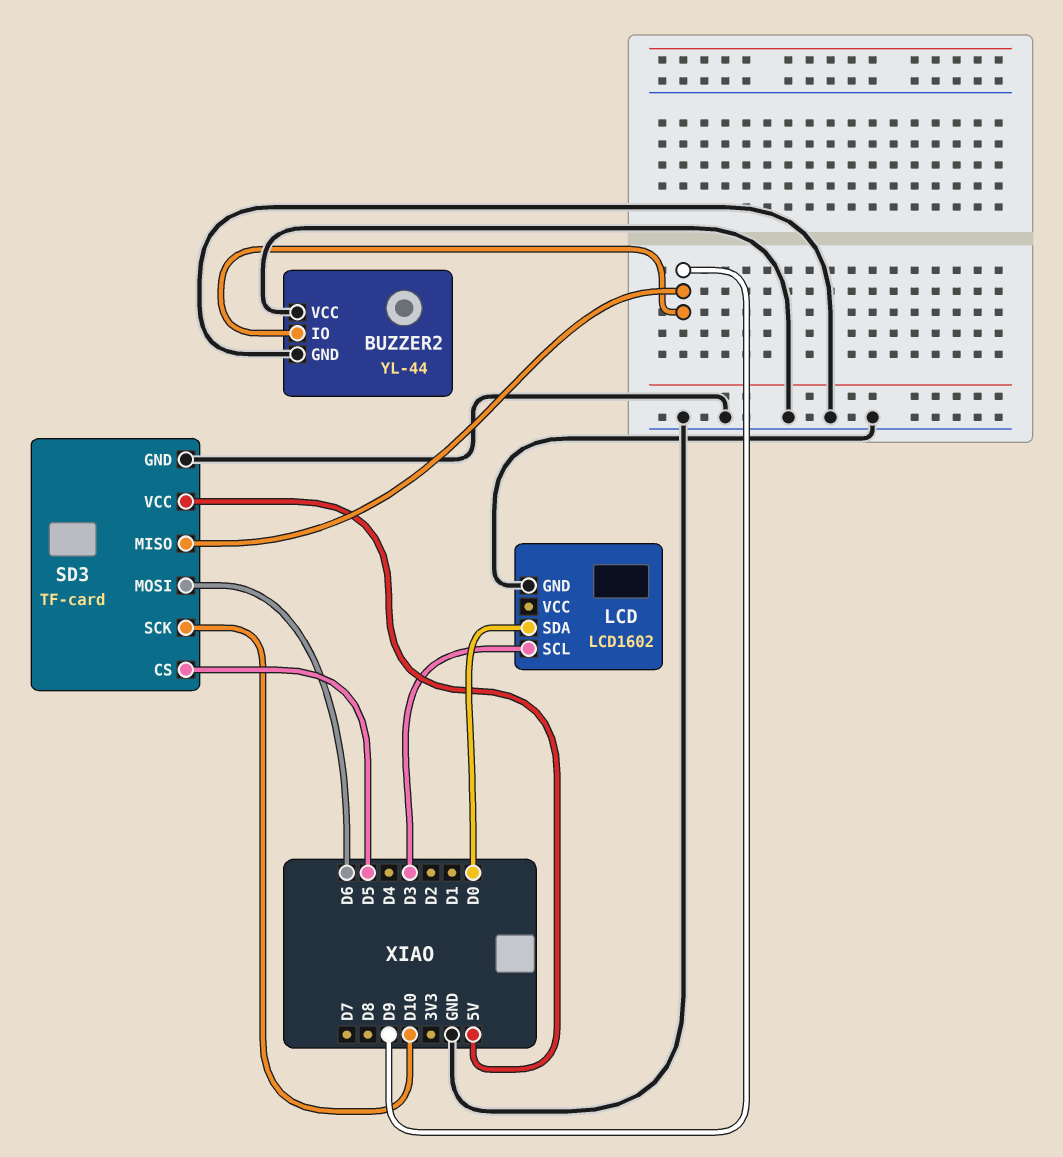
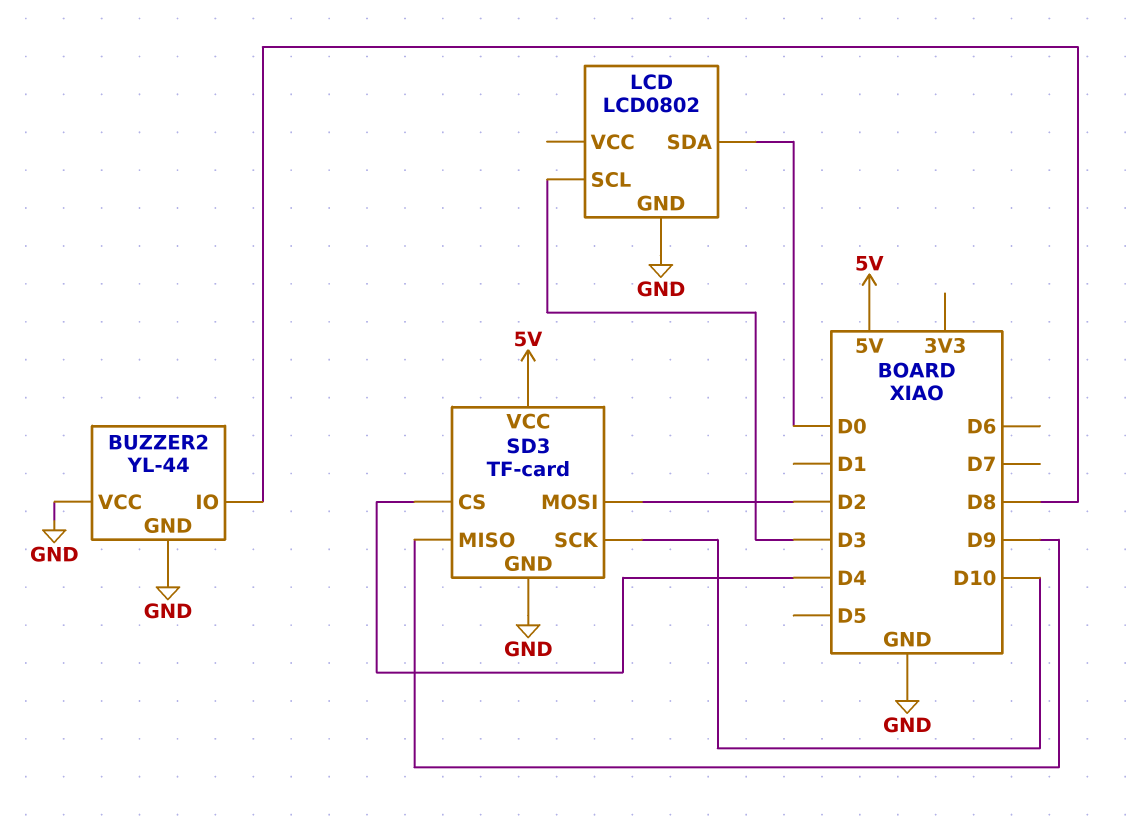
BUZZER2 pin IO: D9 -> D8
LCD: LCD1602 -> LCD0802
SD3 pin CS: D5 -> D4
SD3 pin MOSI: D6 -> D2

